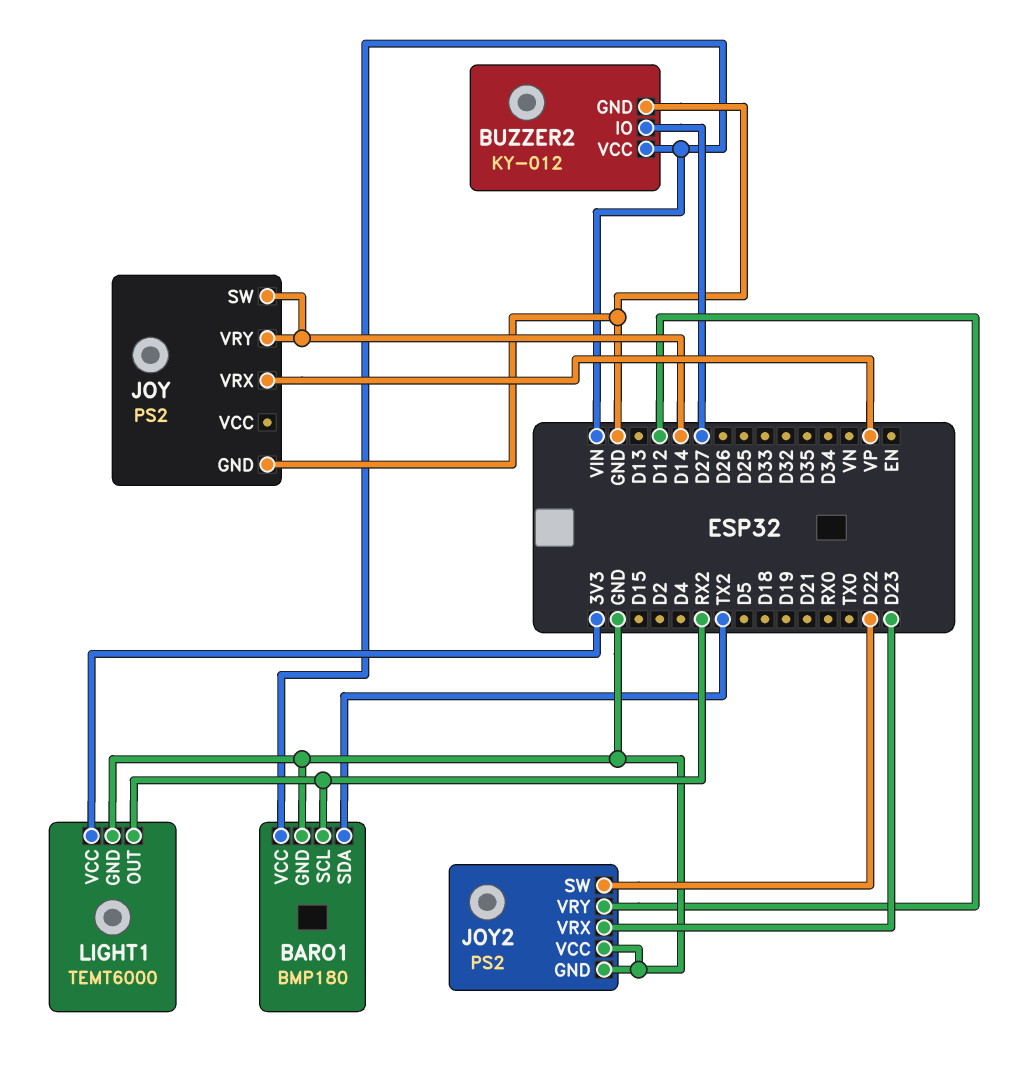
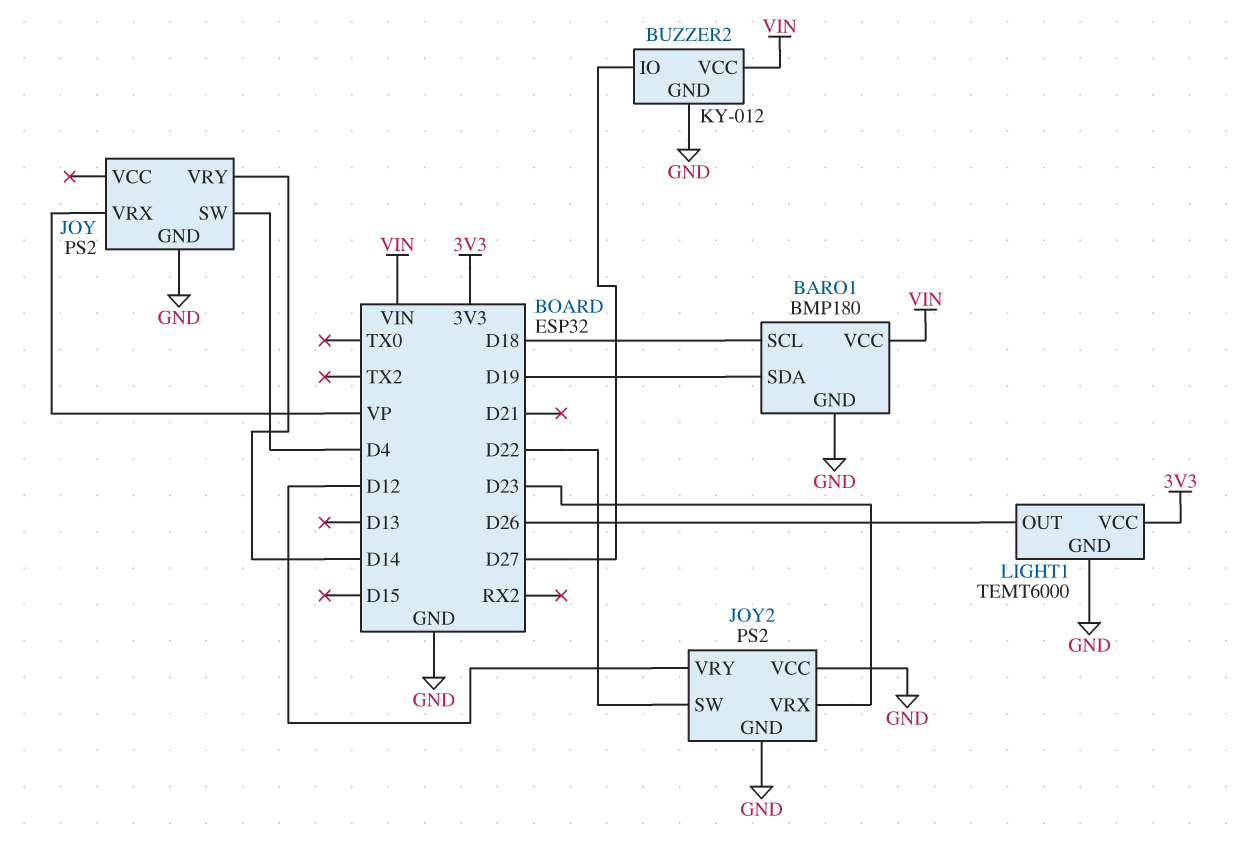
BARO1 pin SCL: RX2 -> D18
BARO1 pin SDA: TX2 -> D19
JOY pin SW: D14 -> D4
LIGHT1 pin OUT: RX2 -> D26

